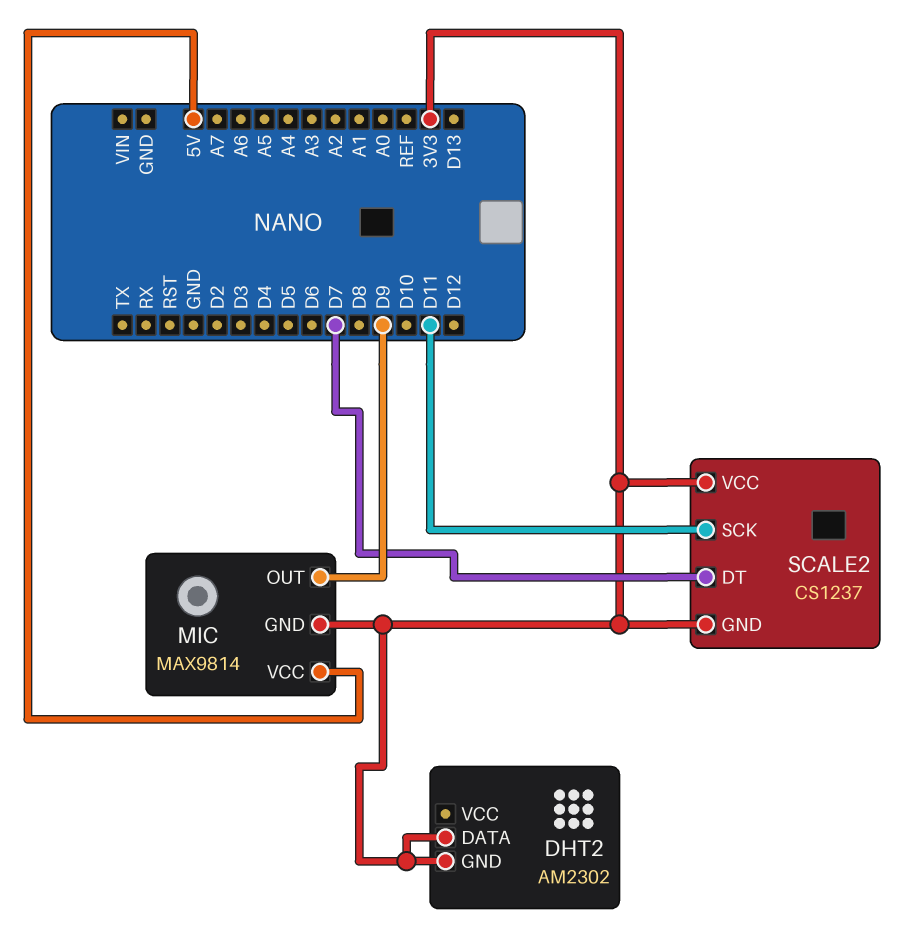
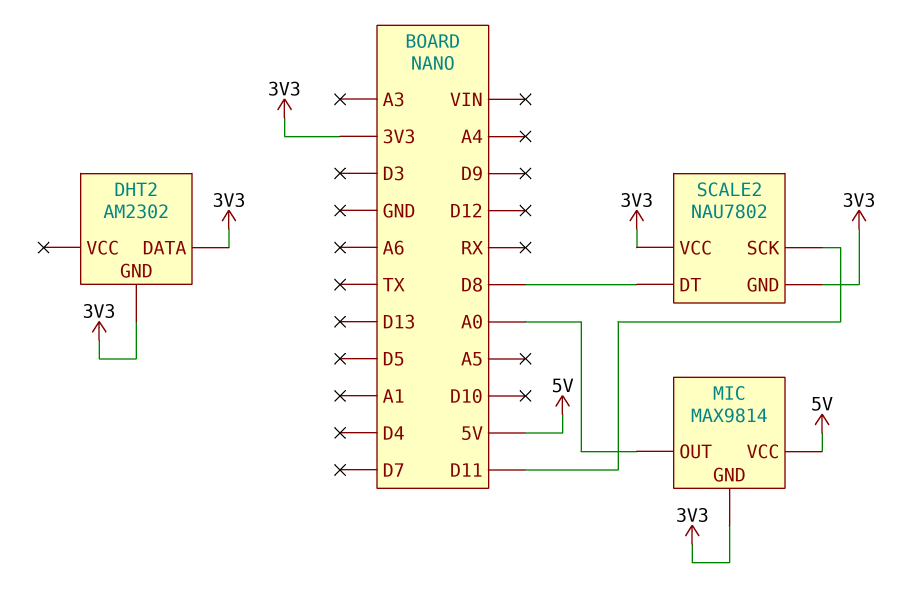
MIC pin OUT: D9 -> A0
SCALE2: CS1237 -> NAU7802
SCALE2 pin DT: D7 -> D8

